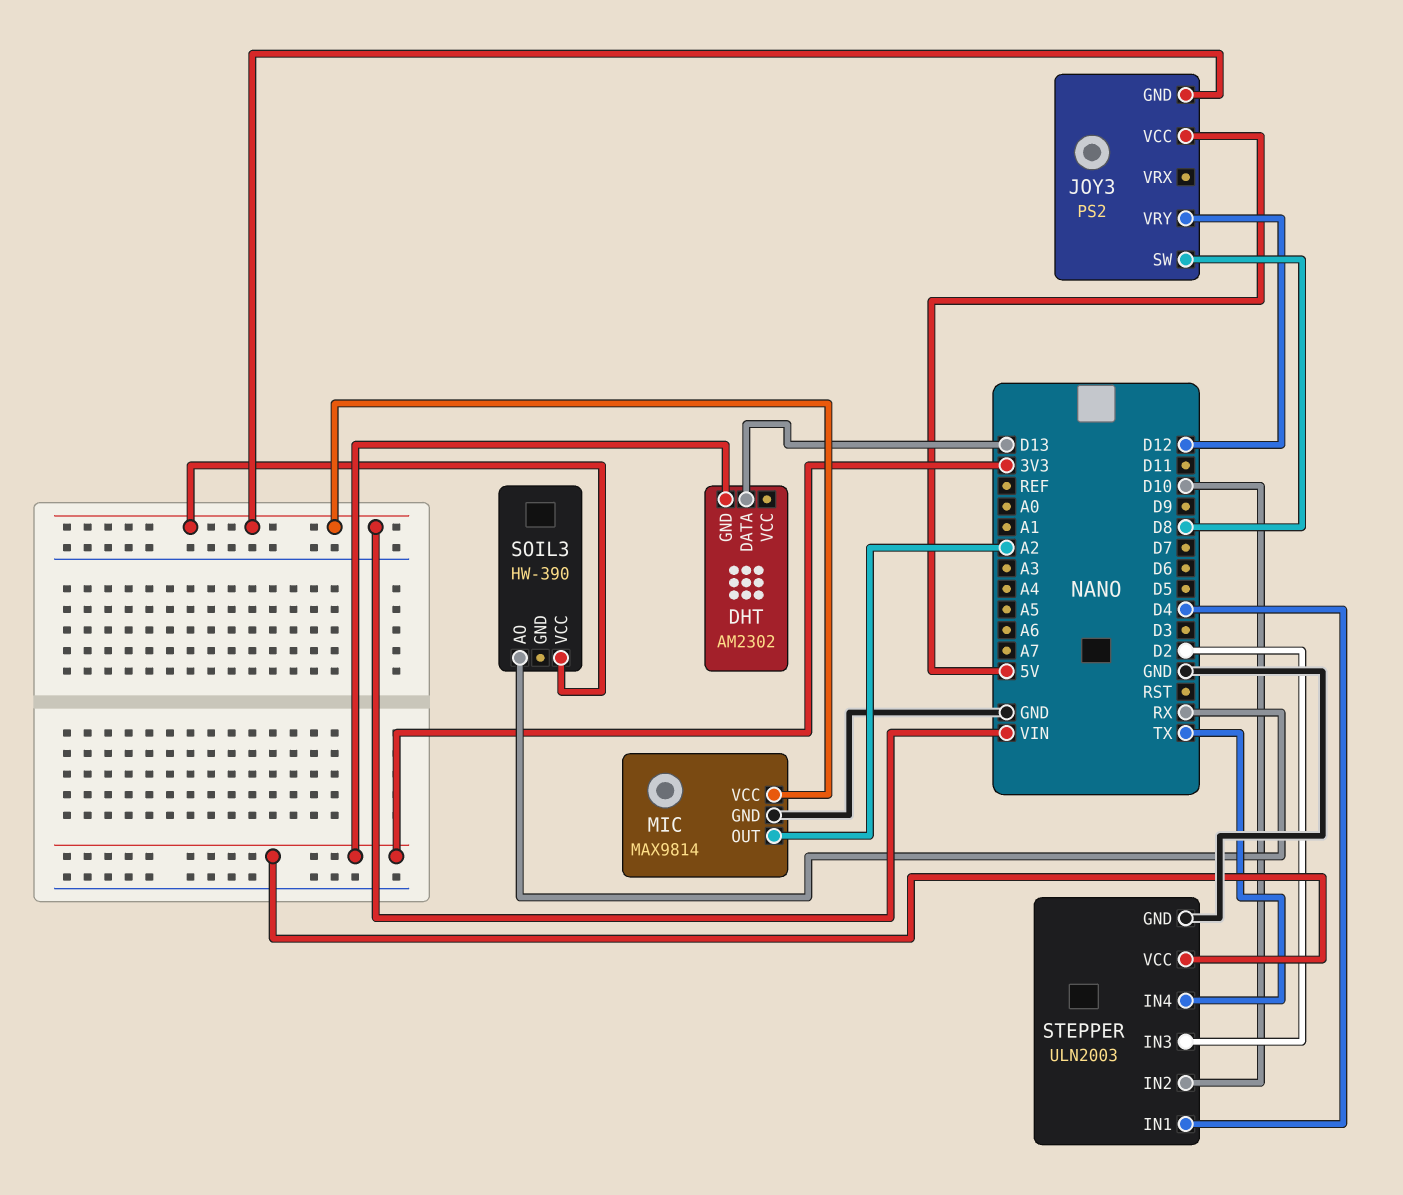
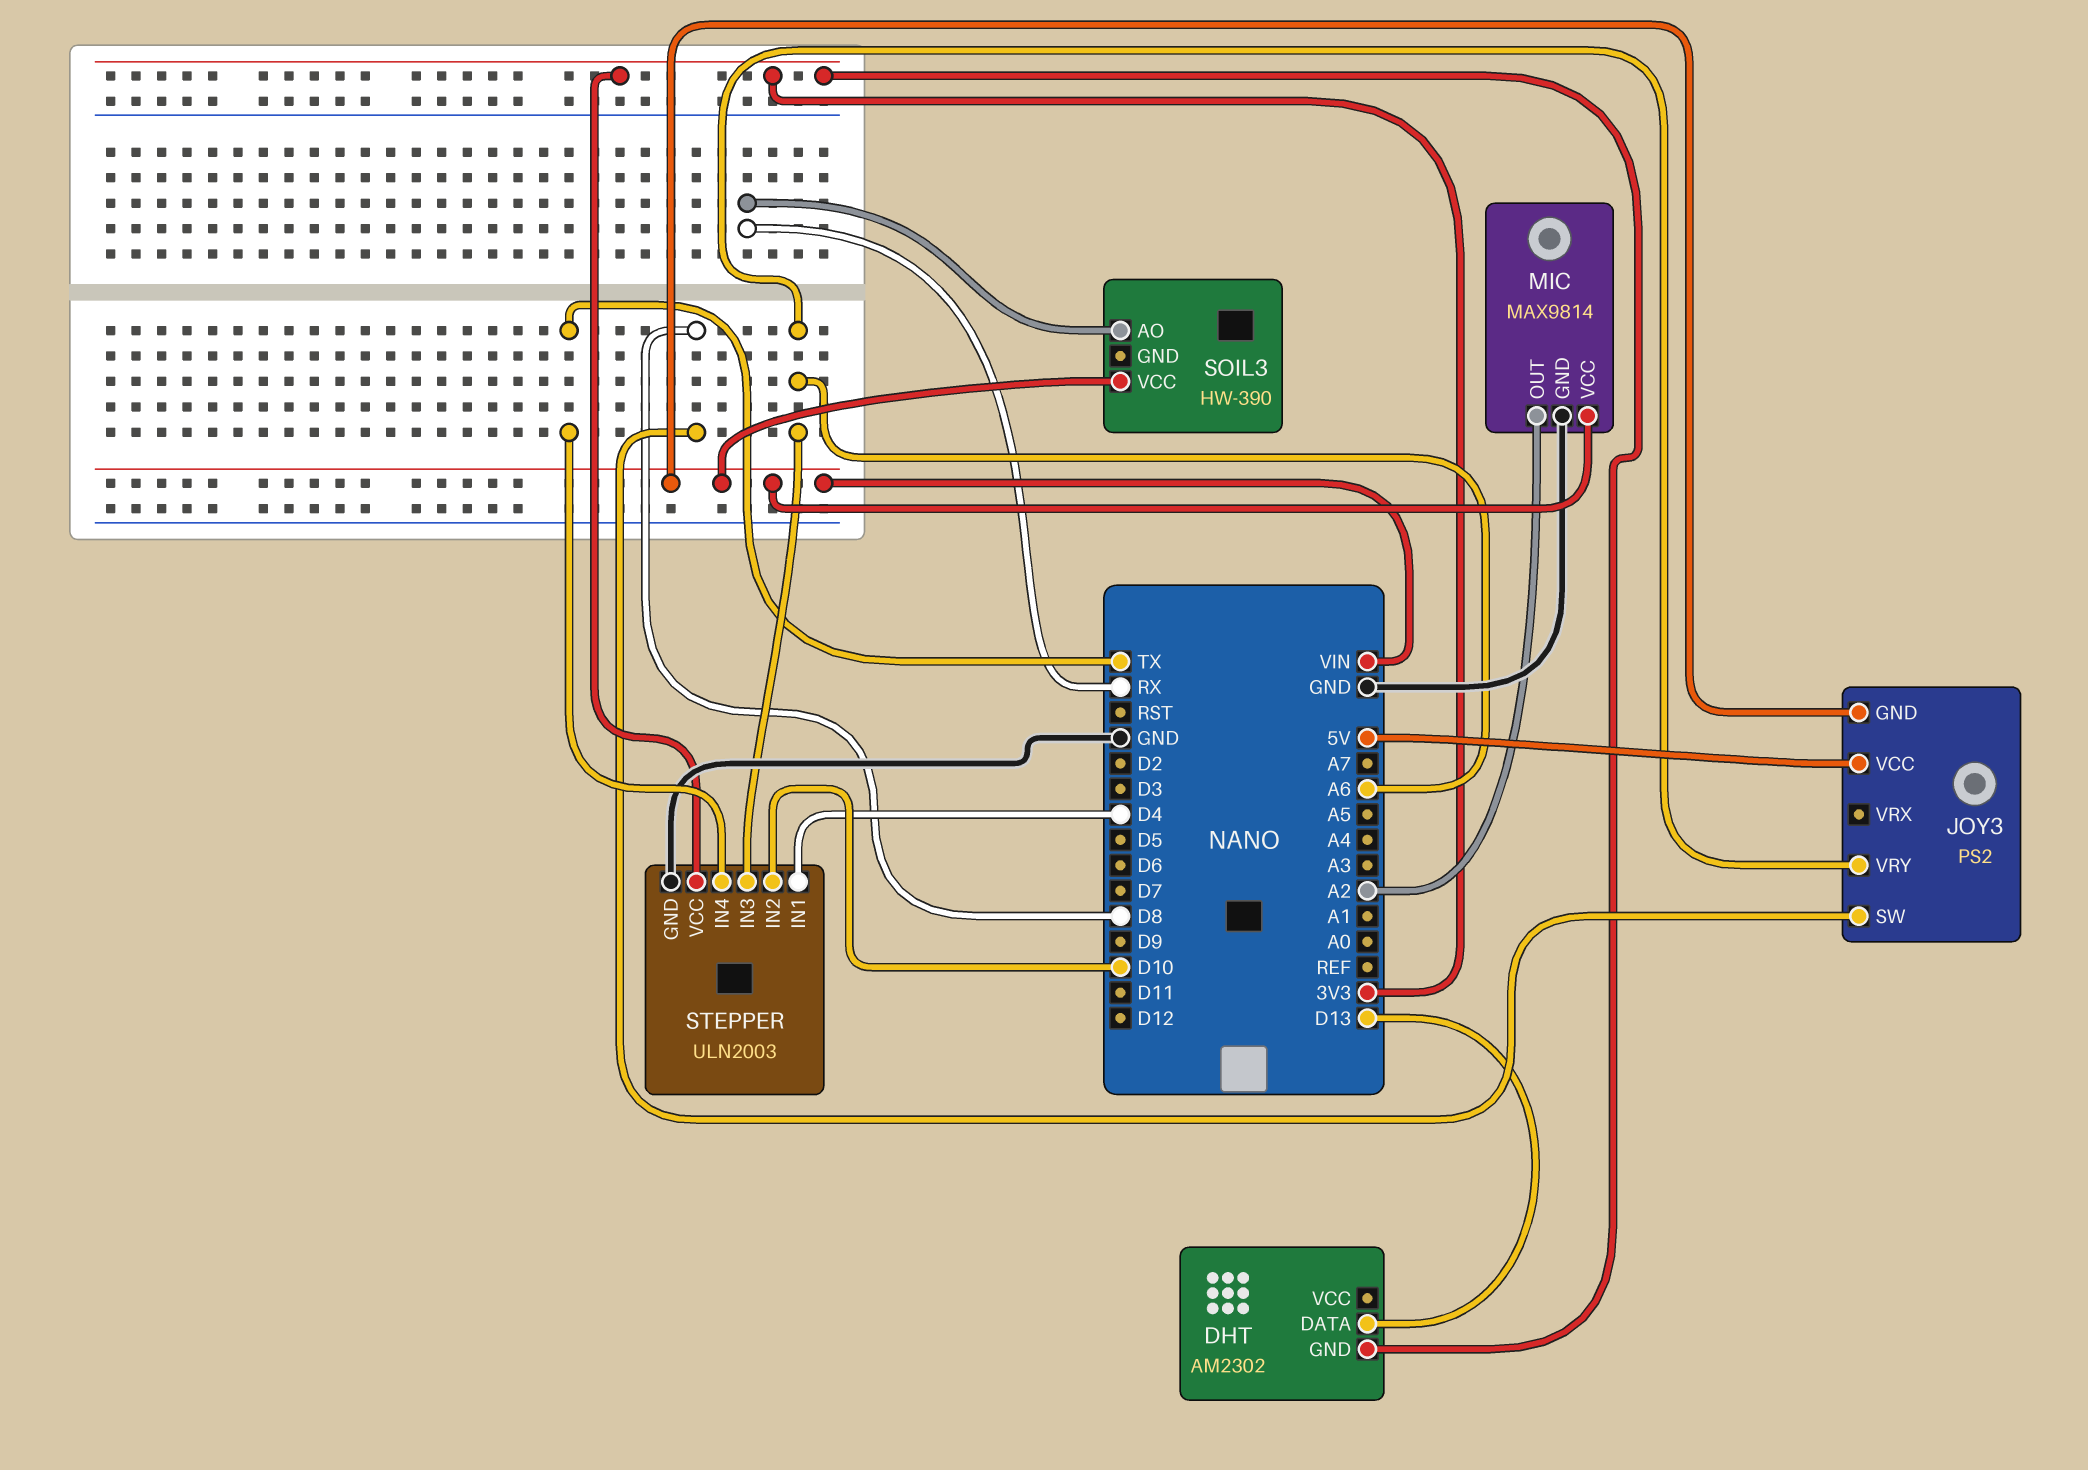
JOY3 pin VRY: D12 -> A6
STEPPER pin IN3: D2 -> A6

